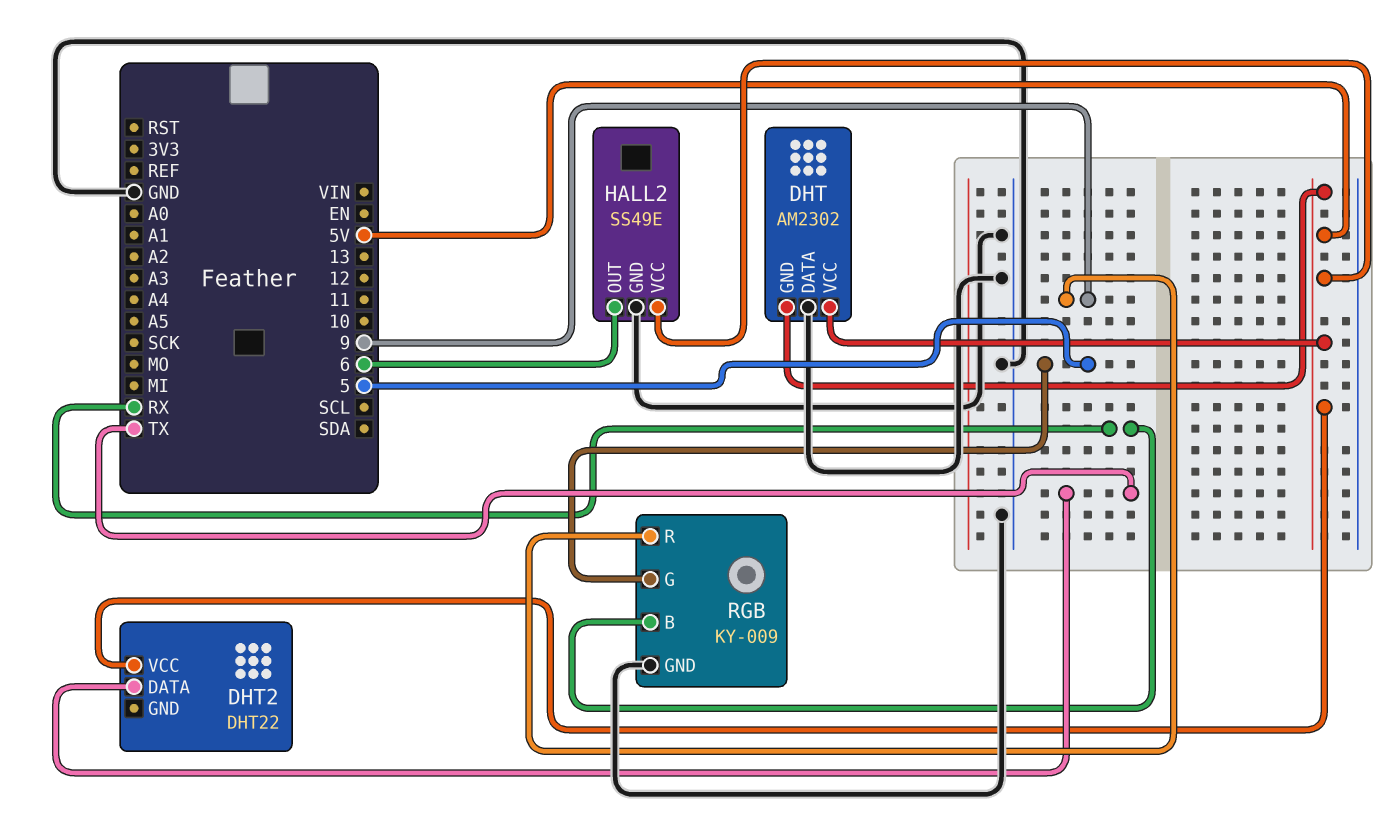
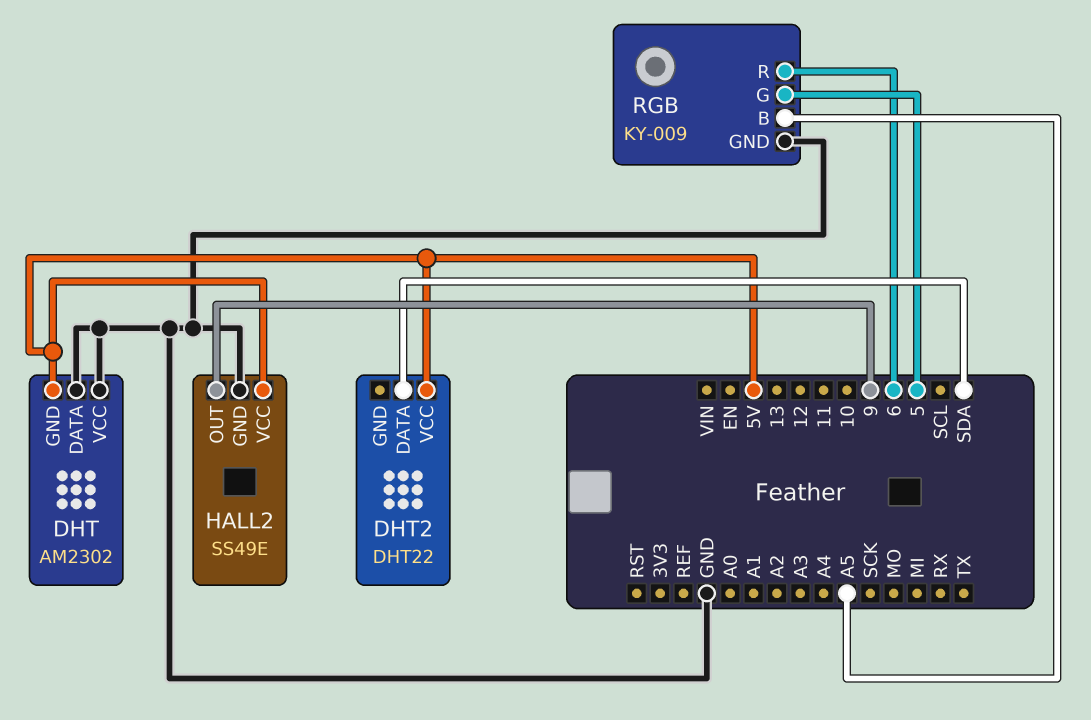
DHT pin VCC: 5V -> GND
DHT2 pin DATA: TX -> SDA
HALL2 pin OUT: 6 -> 9
RGB pin B: RX -> A5
RGB pin R: 9 -> 6

